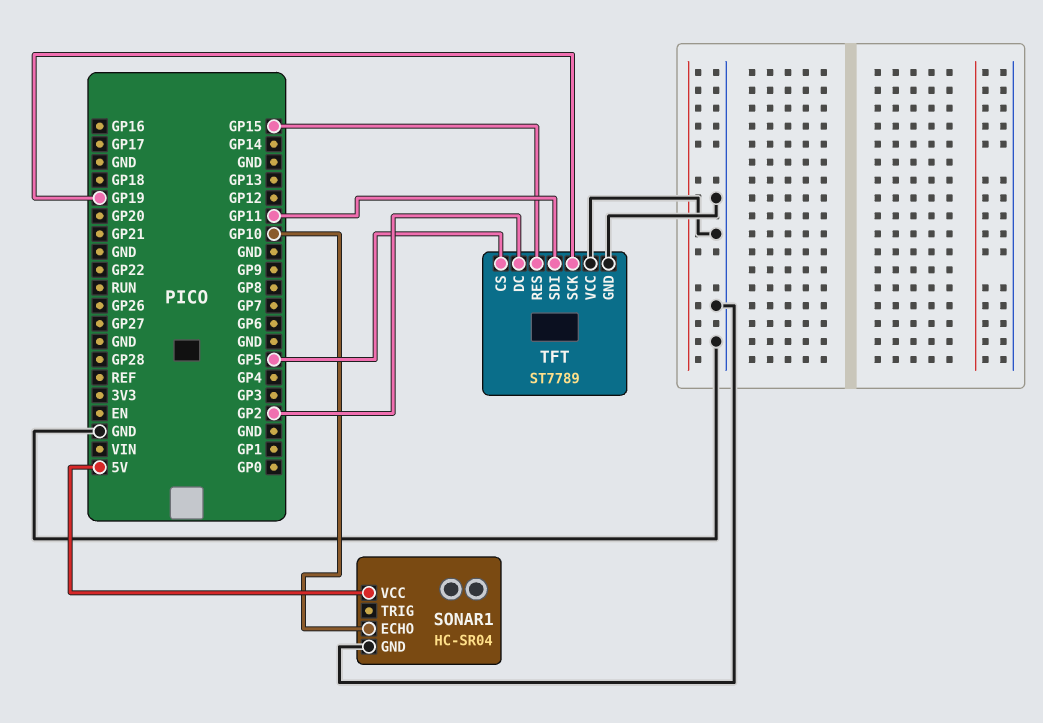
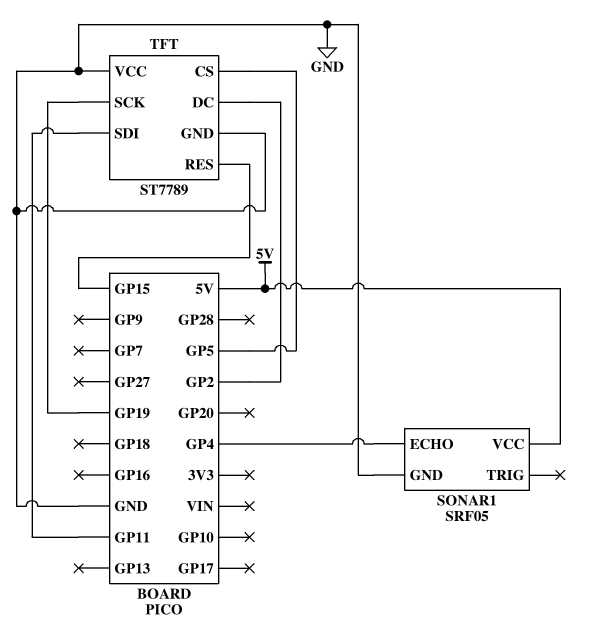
SONAR1: HC-SR04 -> SRF05
SONAR1 pin ECHO: GP10 -> GP4

